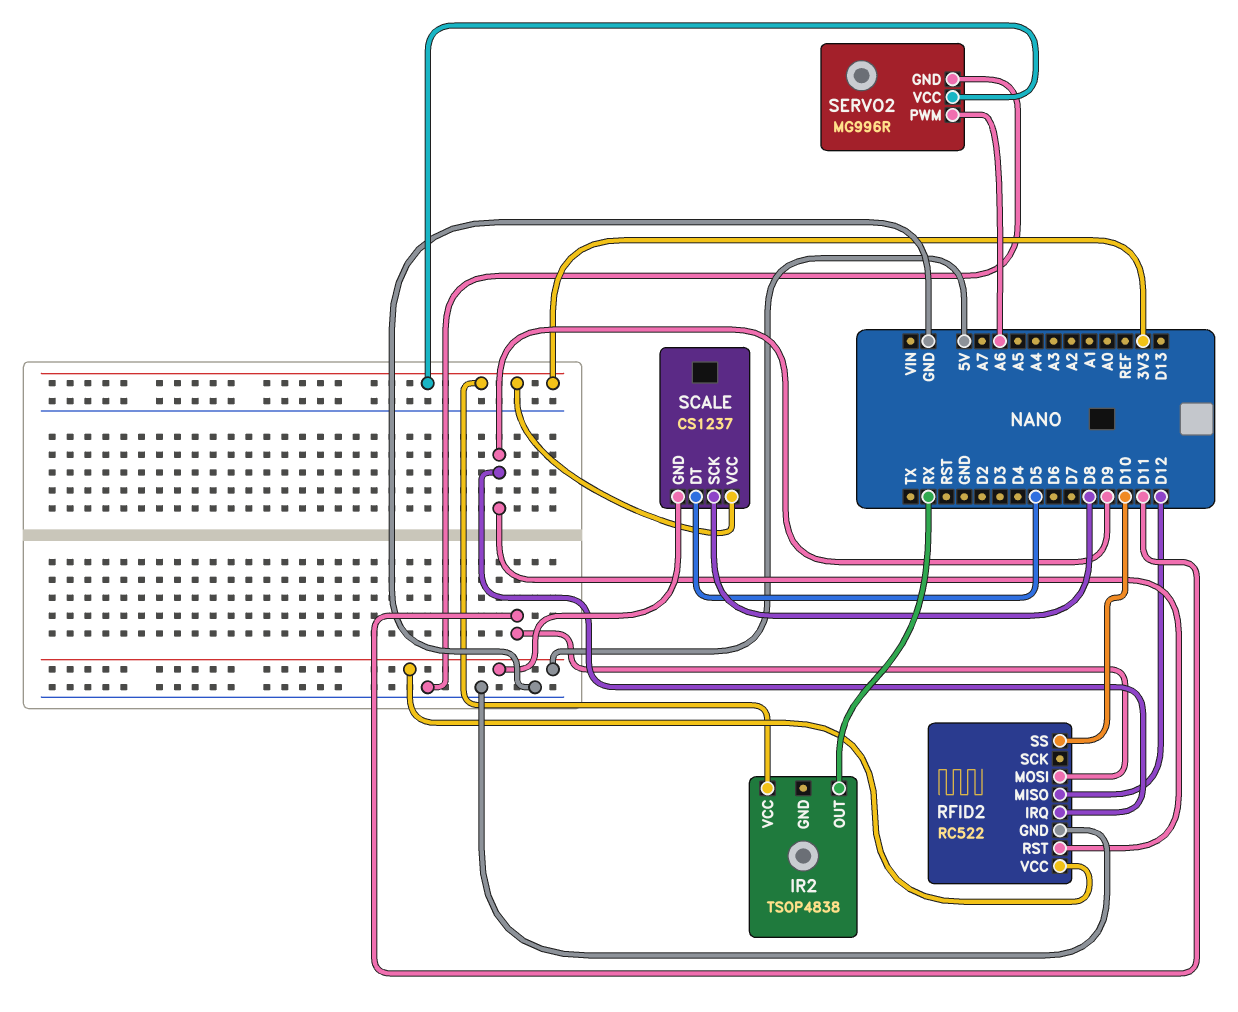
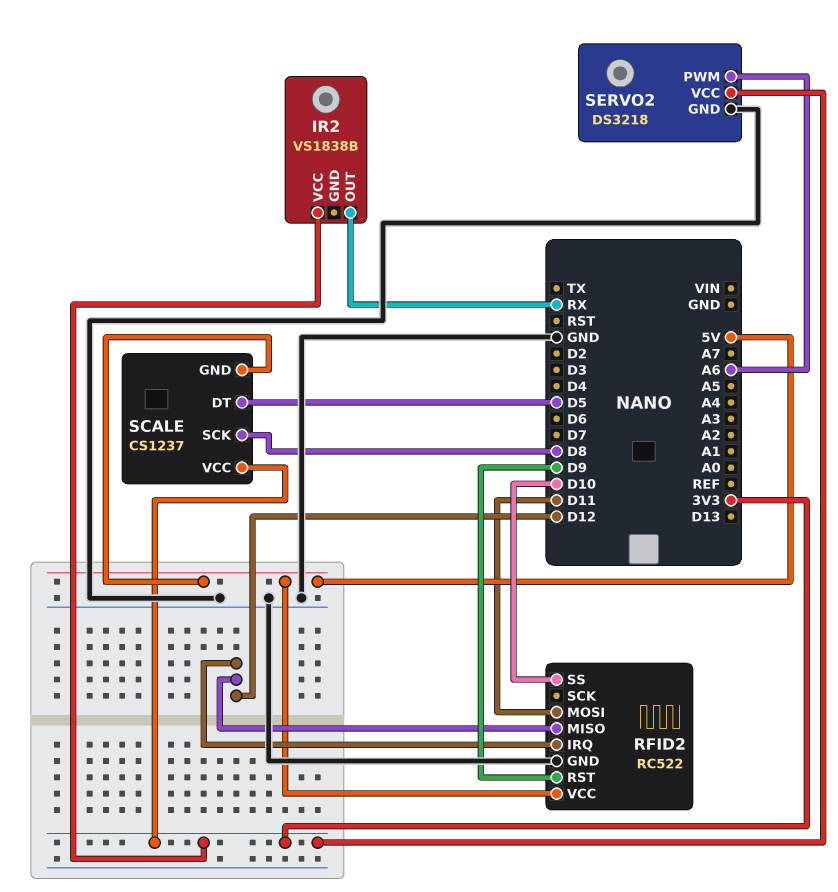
IR2: TSOP4838 -> VS1838B
RFID2 pin IRQ: D9 -> D12
SERVO2: MG996R -> DS3218

